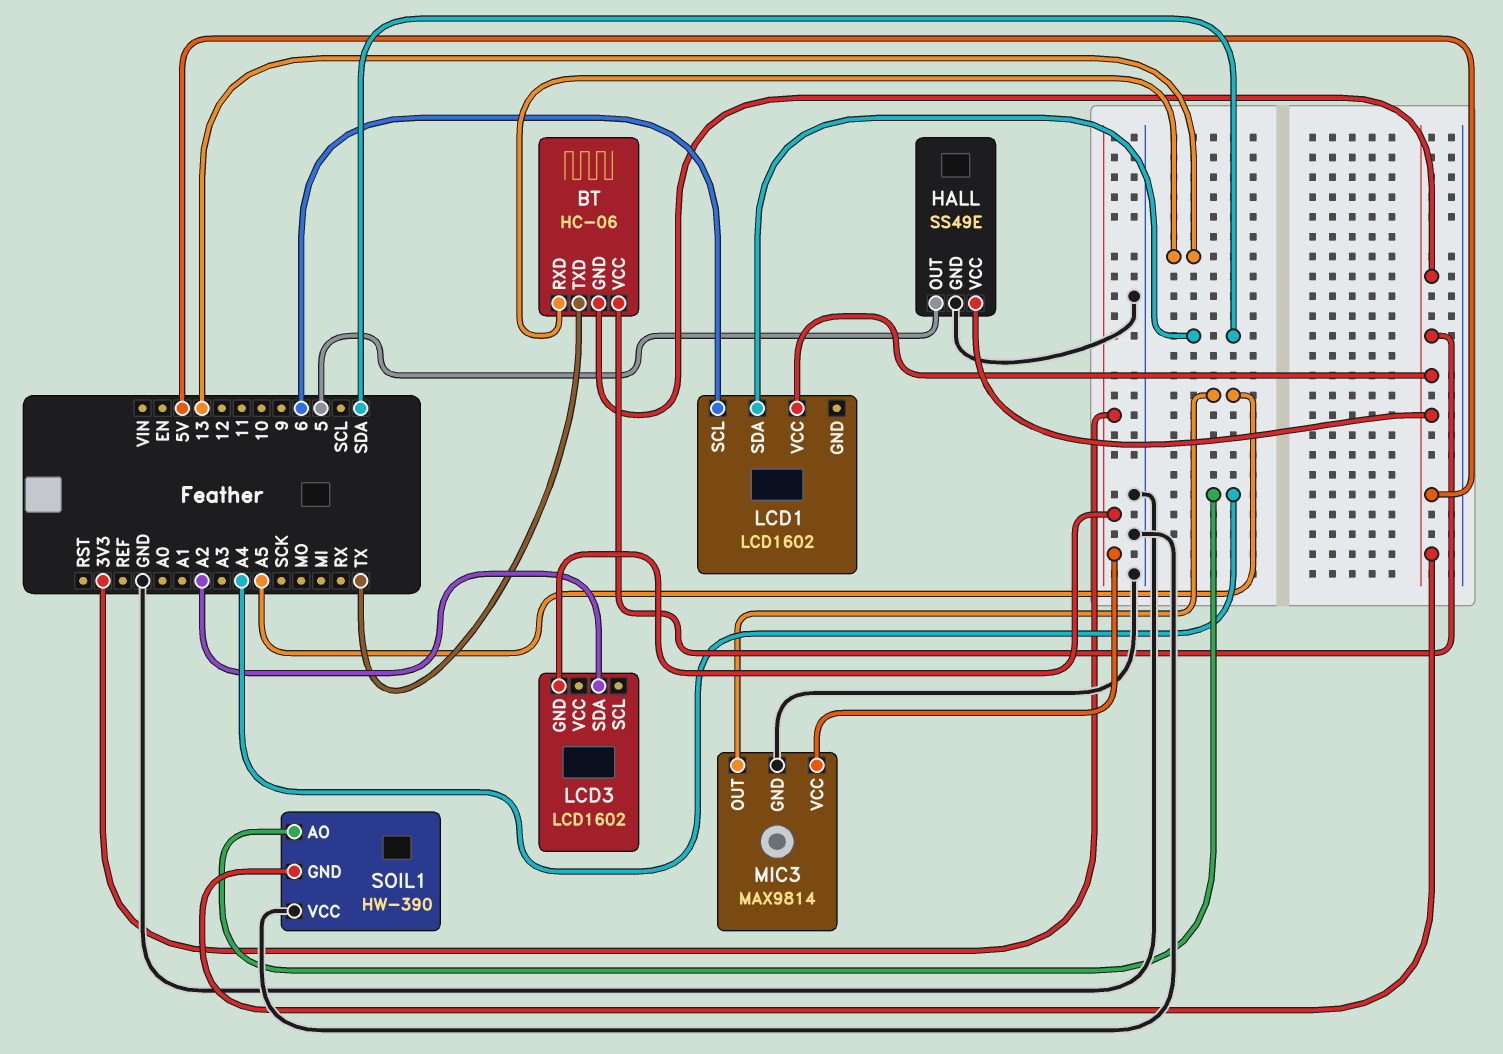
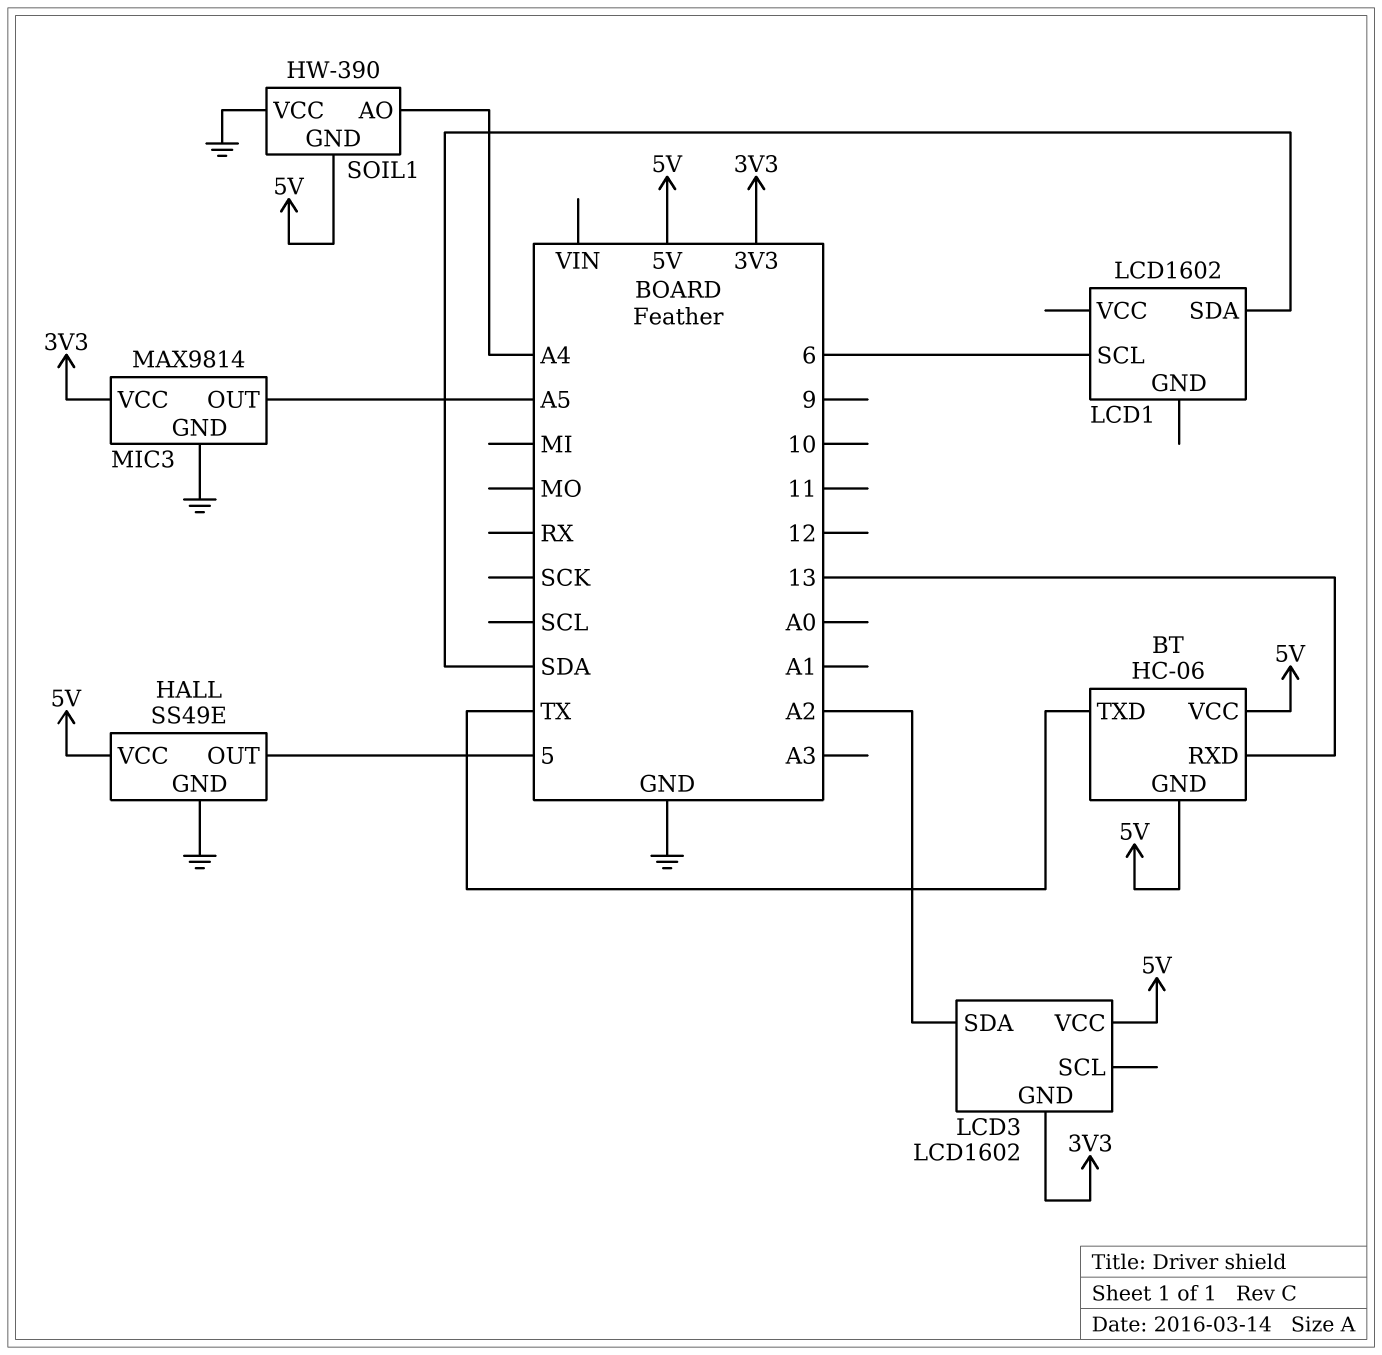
LCD1 pin VCC: 5V -> none
LCD3 pin VCC: none -> 5V

